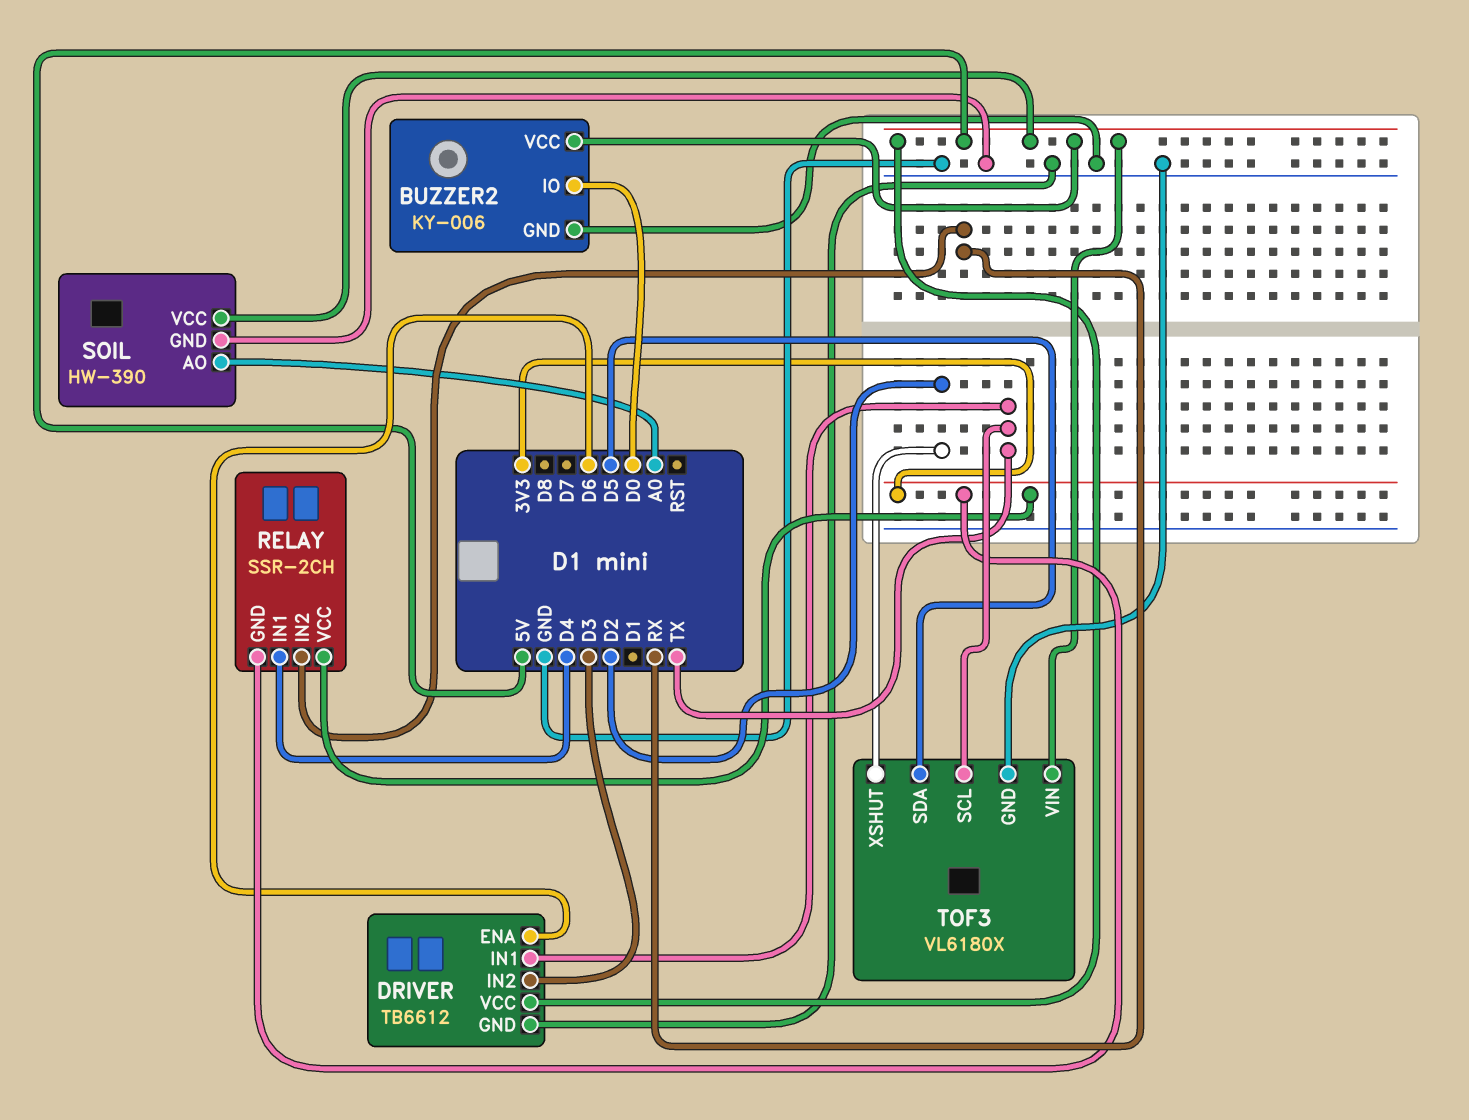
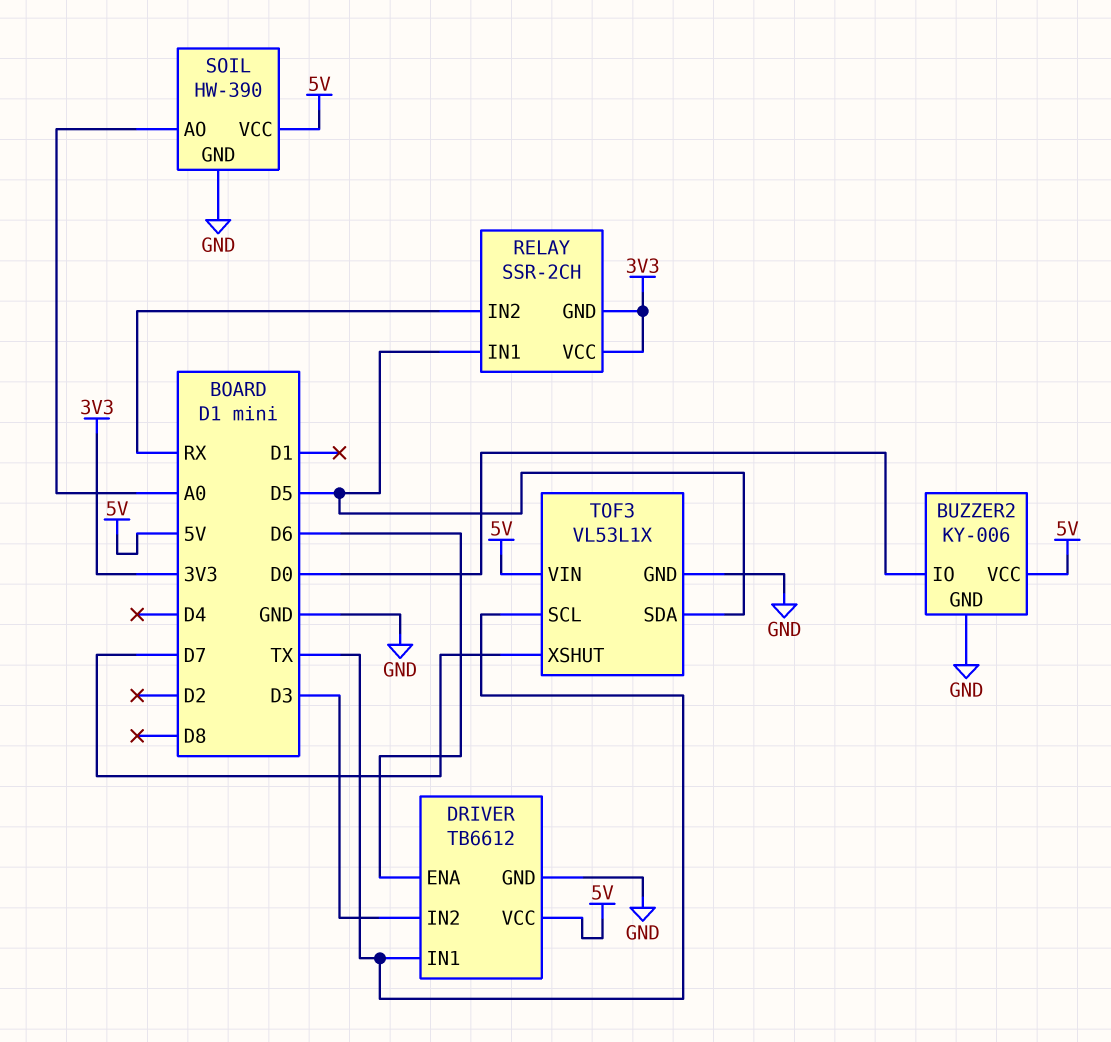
RELAY pin IN1: D4 -> D5
TOF3: VL6180X -> VL53L1X
TOF3 pin XSHUT: D2 -> D7

